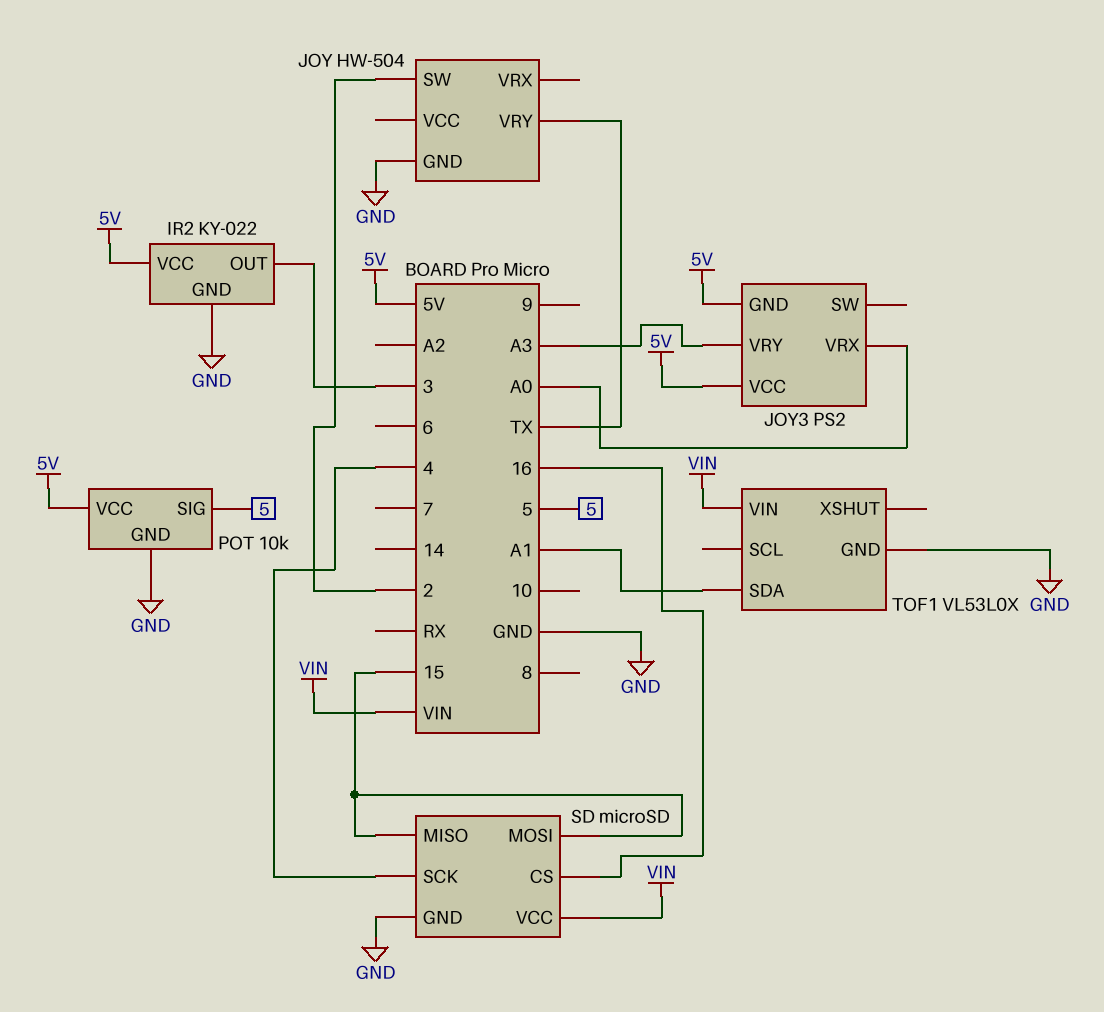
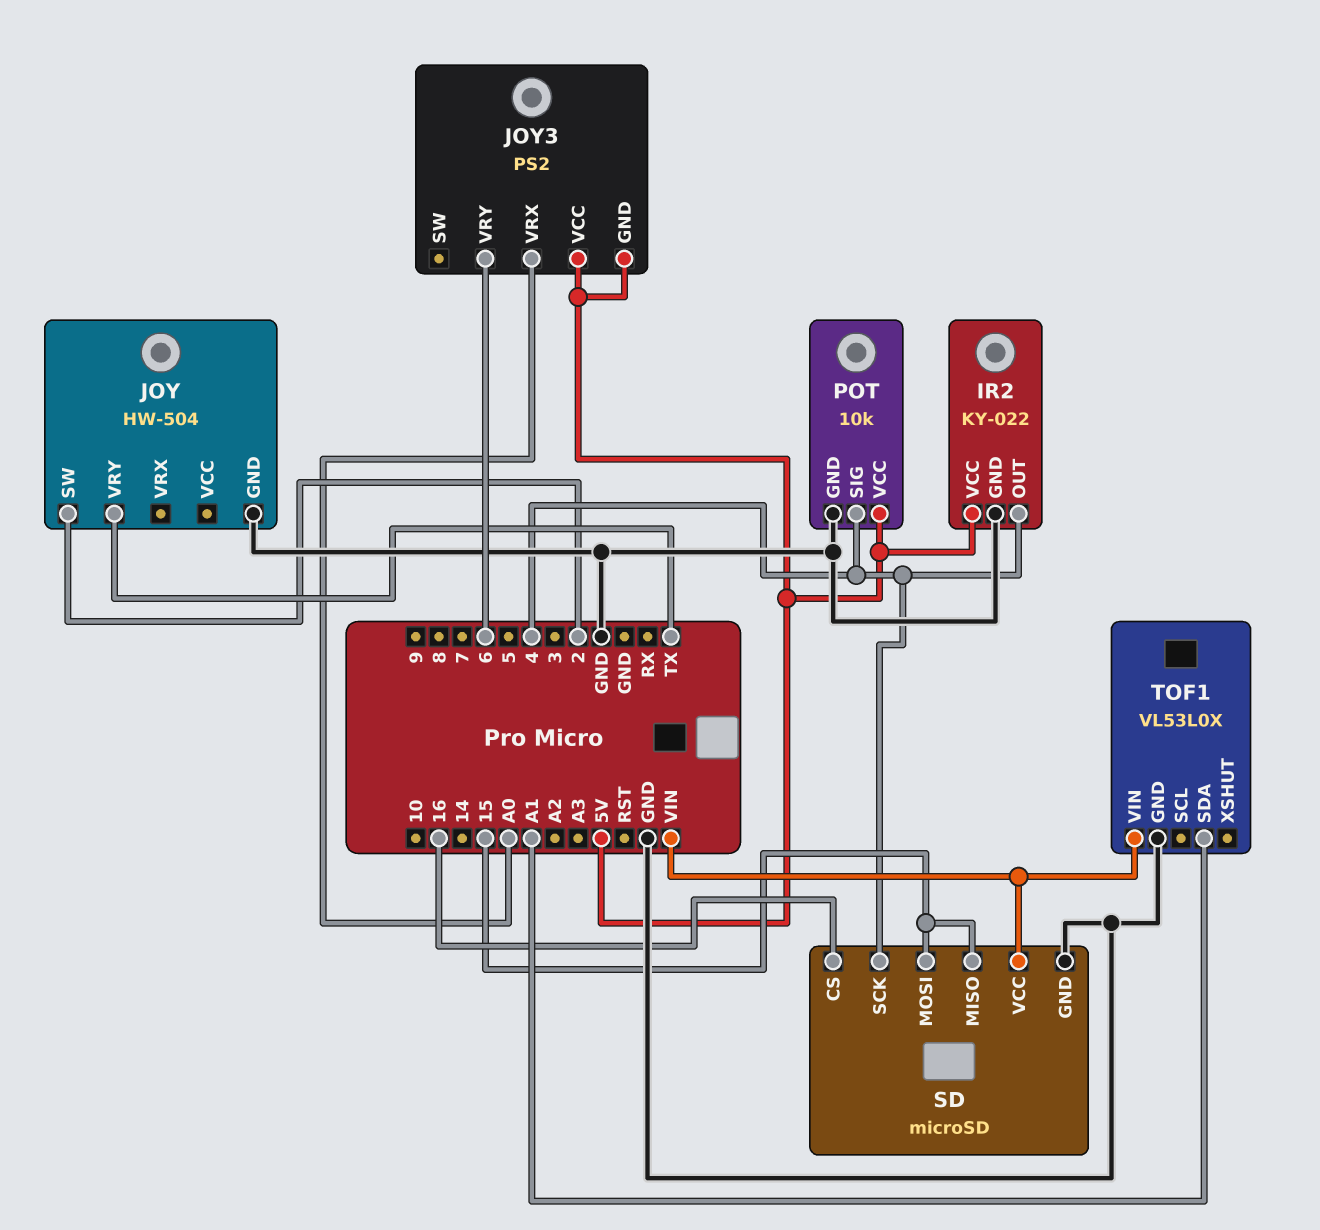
IR2 pin OUT: 3 -> 4
JOY3 pin VRY: A3 -> 6
POT pin SIG: 5 -> 4

